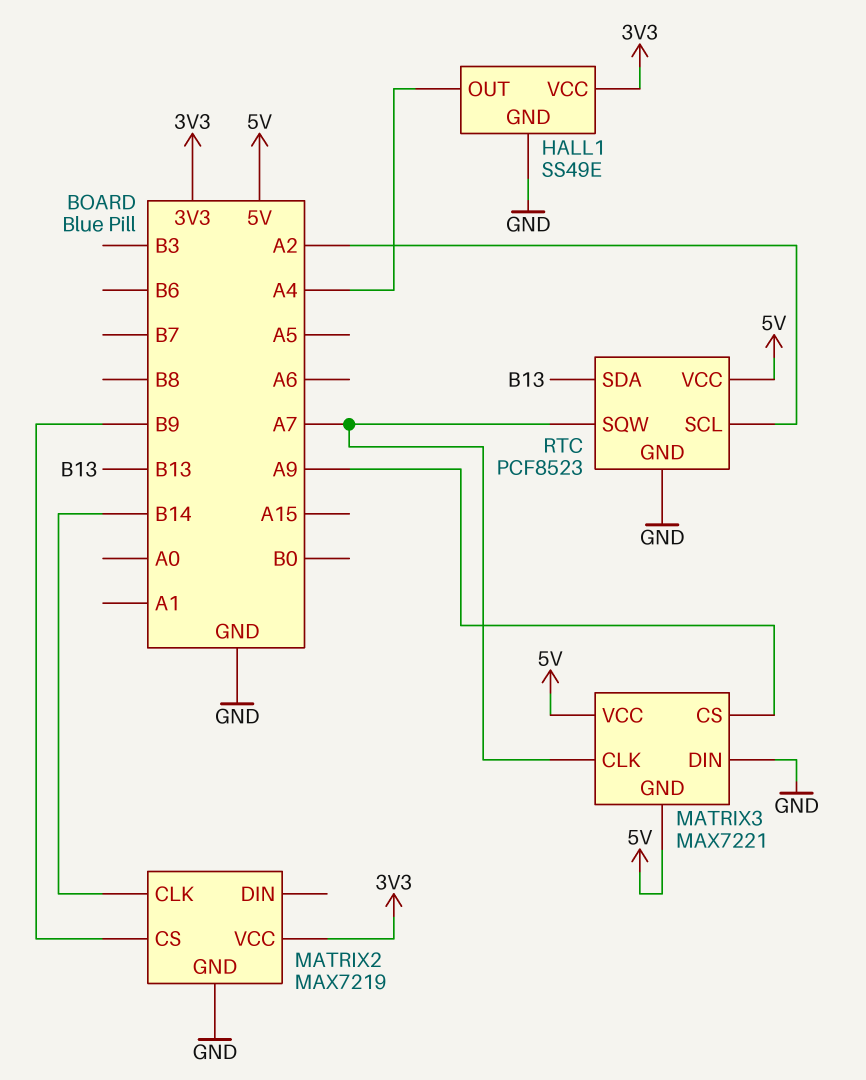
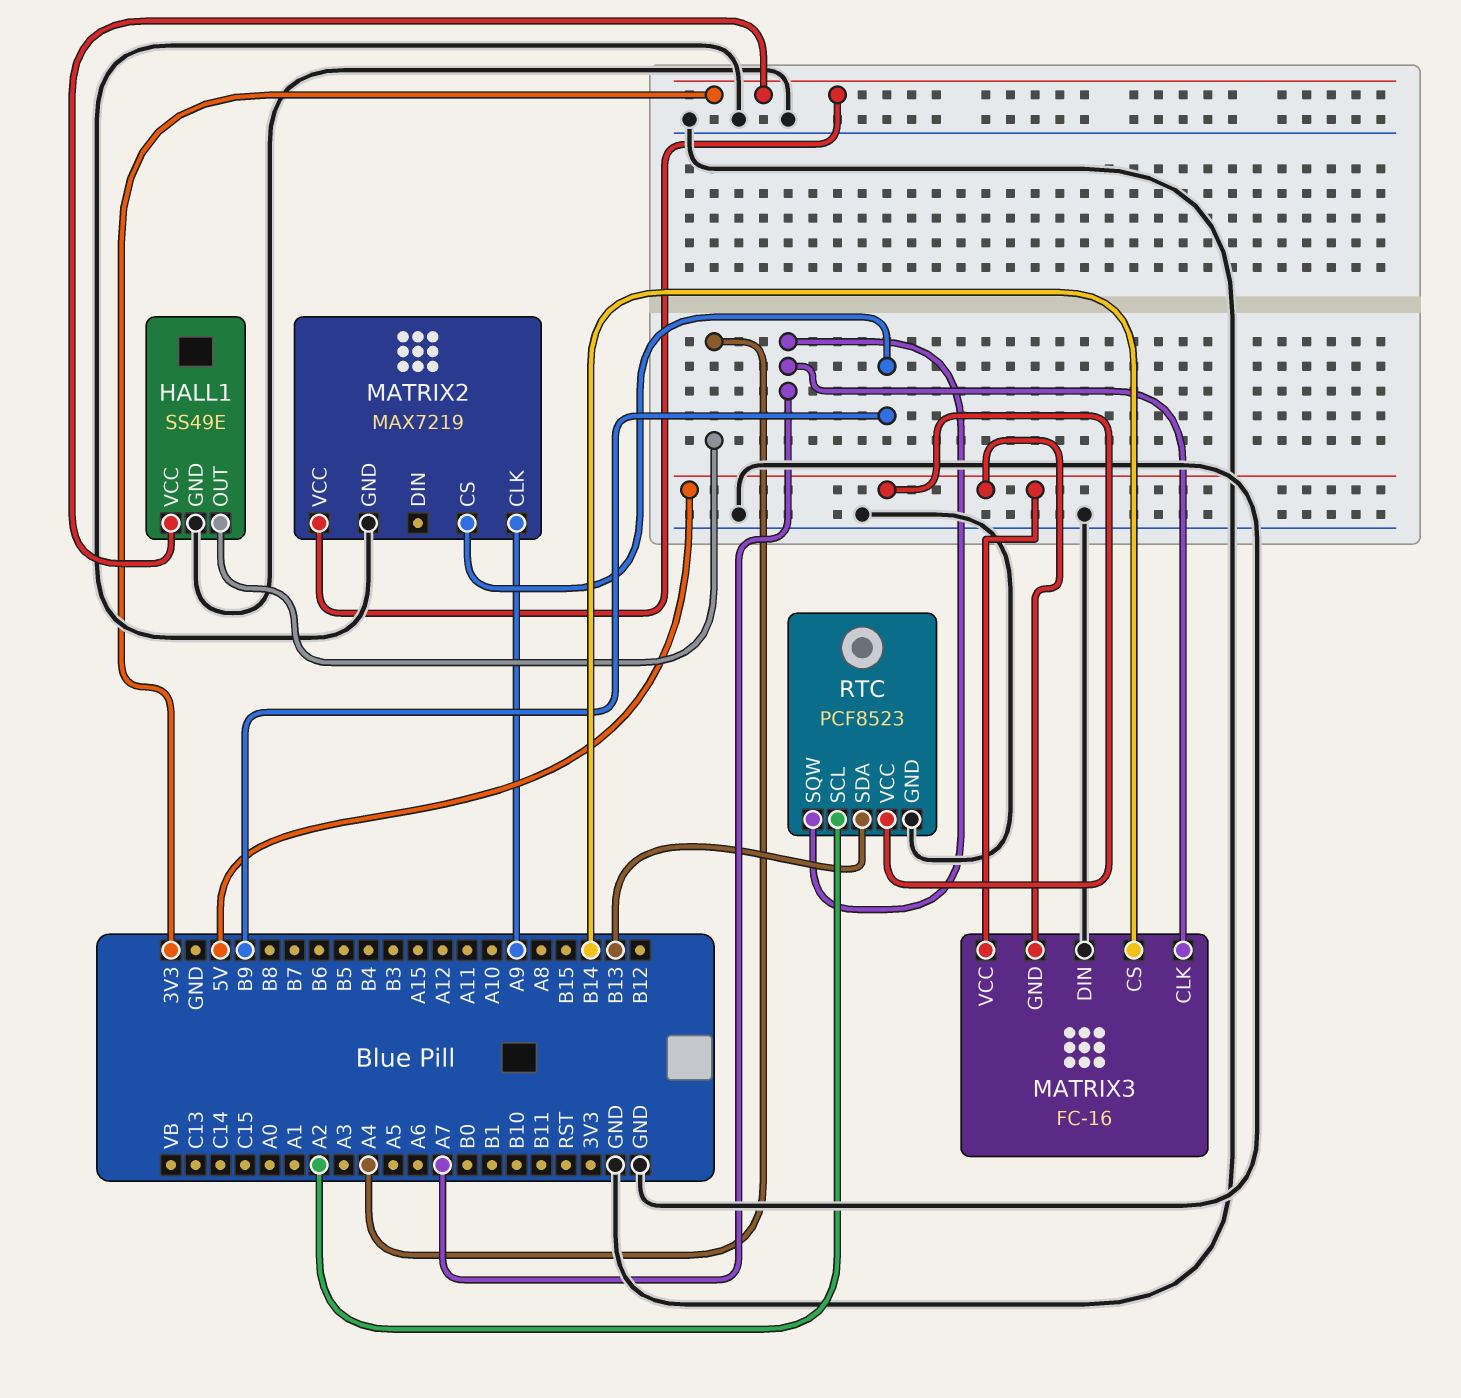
MATRIX2 pin CLK: B14 -> A9
MATRIX3: MAX7221 -> FC-16
MATRIX3 pin CS: A9 -> B14

